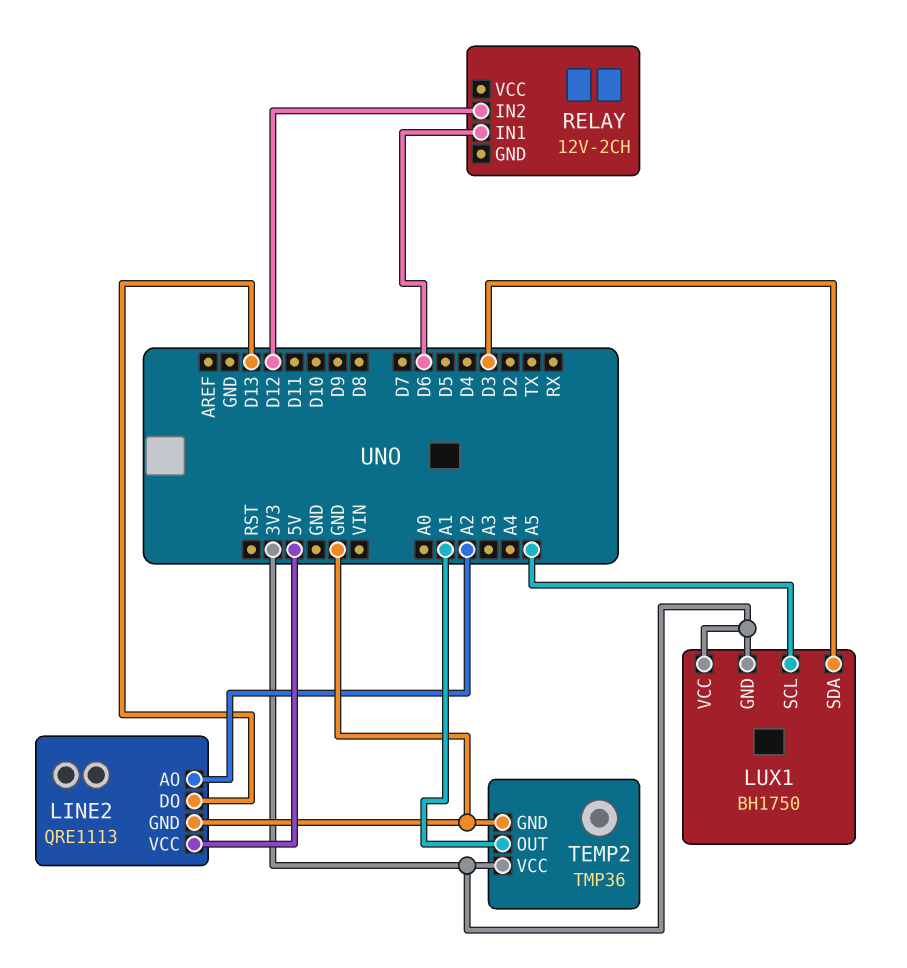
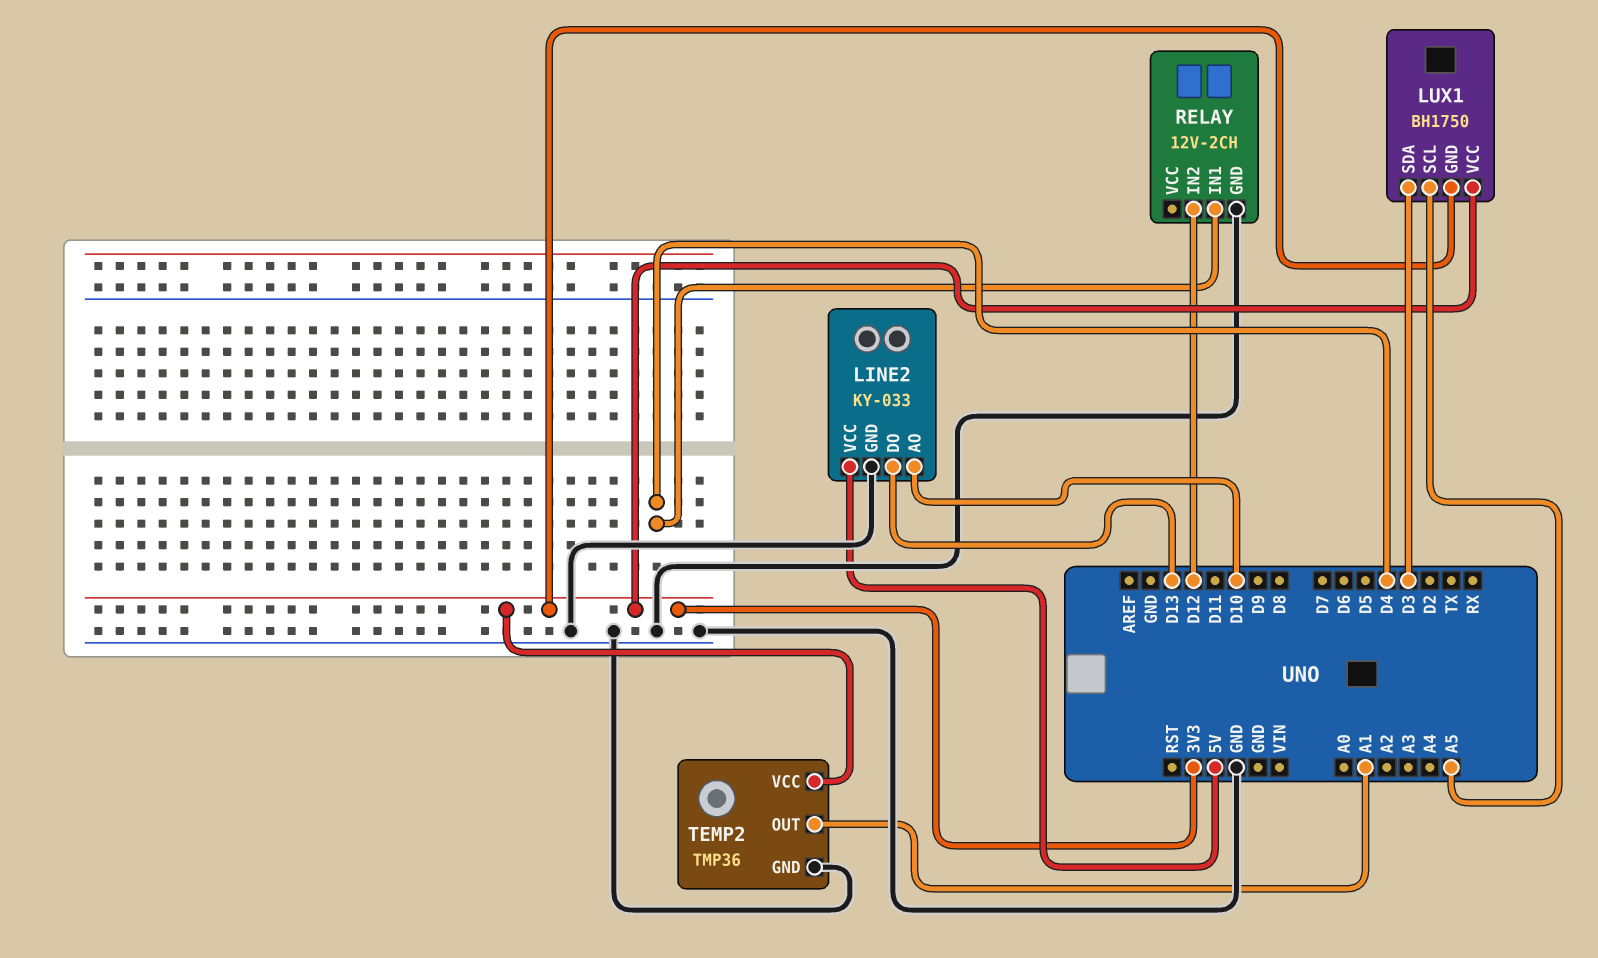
LINE2: QRE1113 -> KY-033
LINE2 pin AO: A2 -> D10
RELAY pin GND: none -> GND
RELAY pin IN1: D6 -> D4

